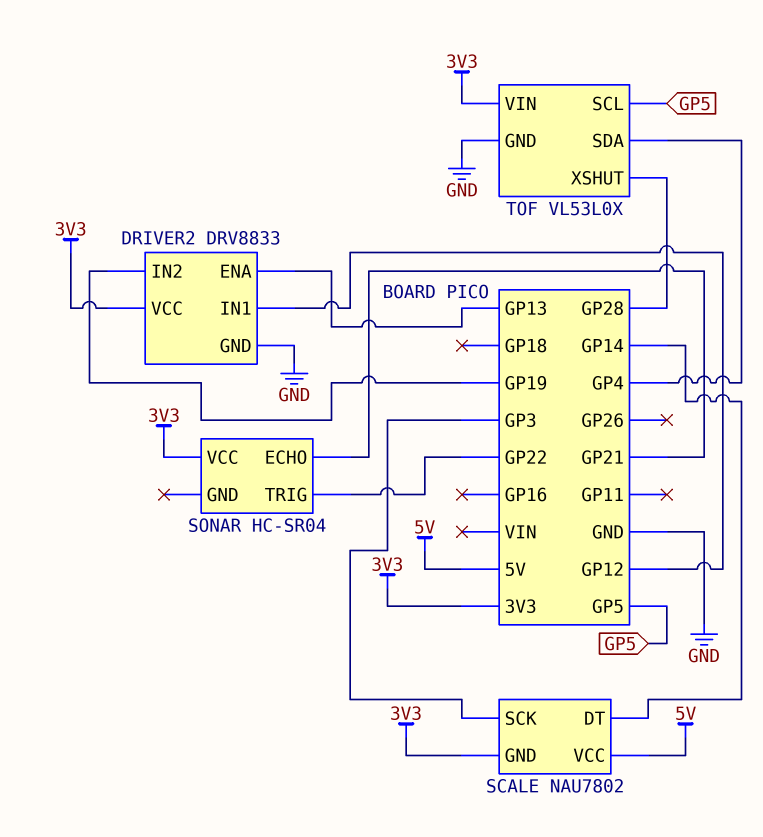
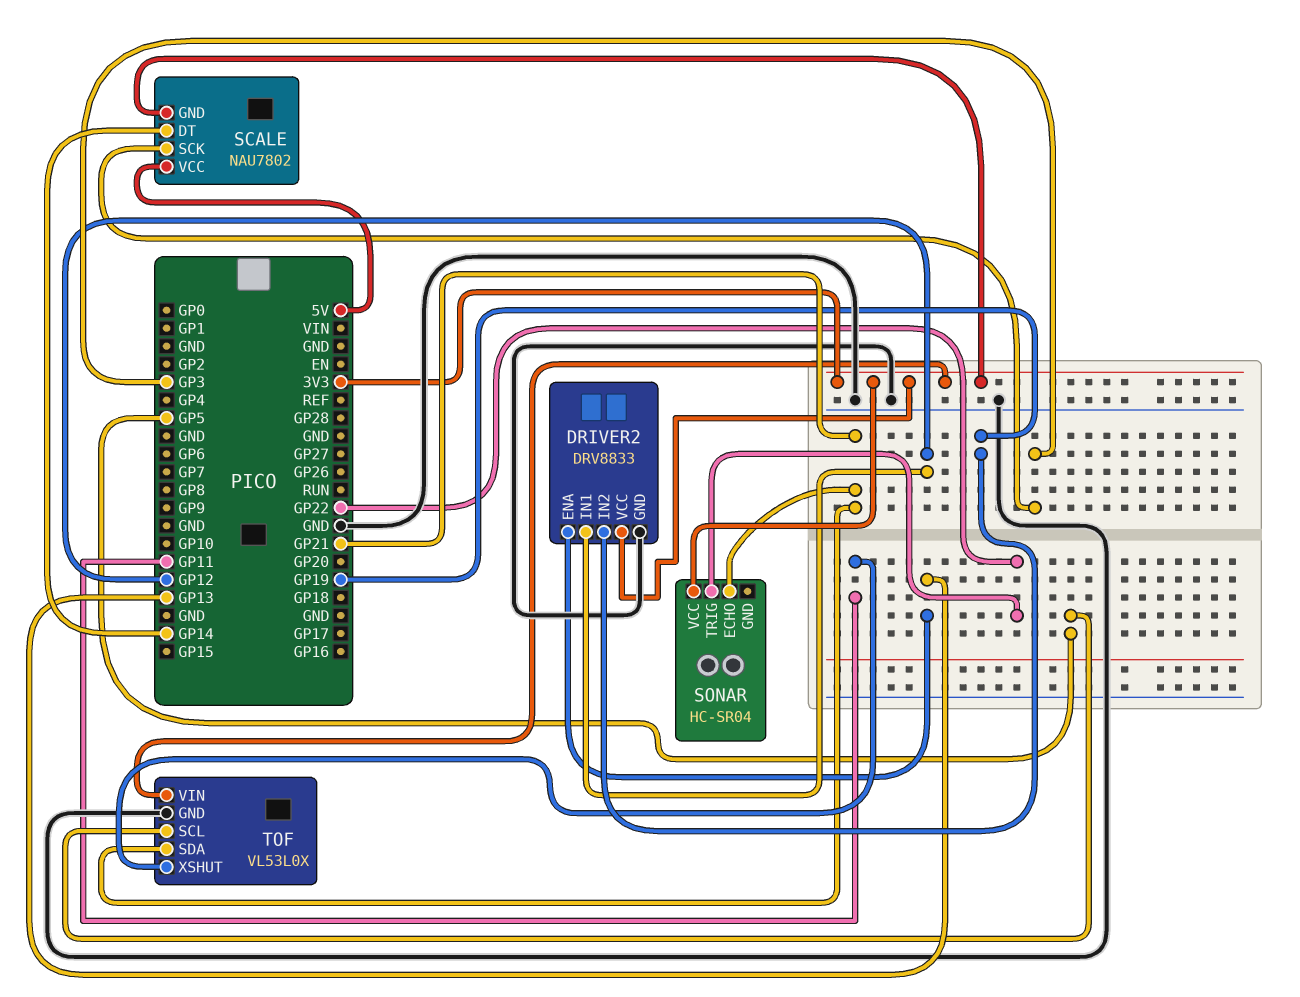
TOF pin SDA: GP4 -> GP21
TOF pin XSHUT: GP28 -> GP11

